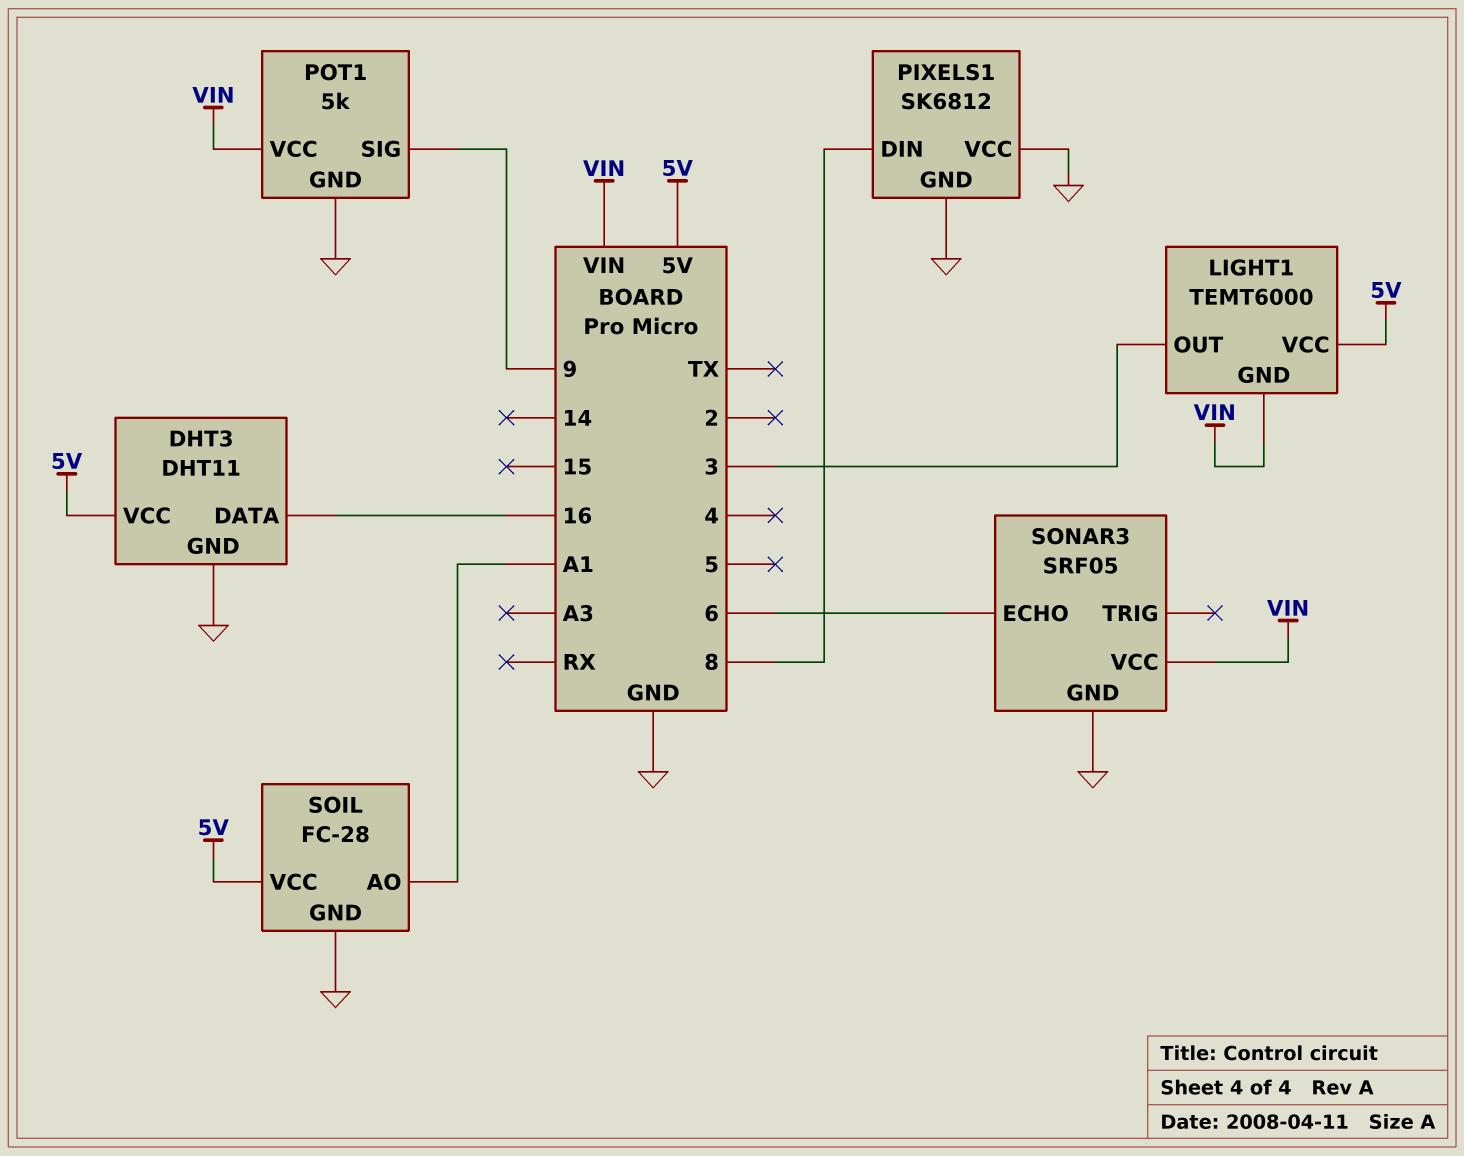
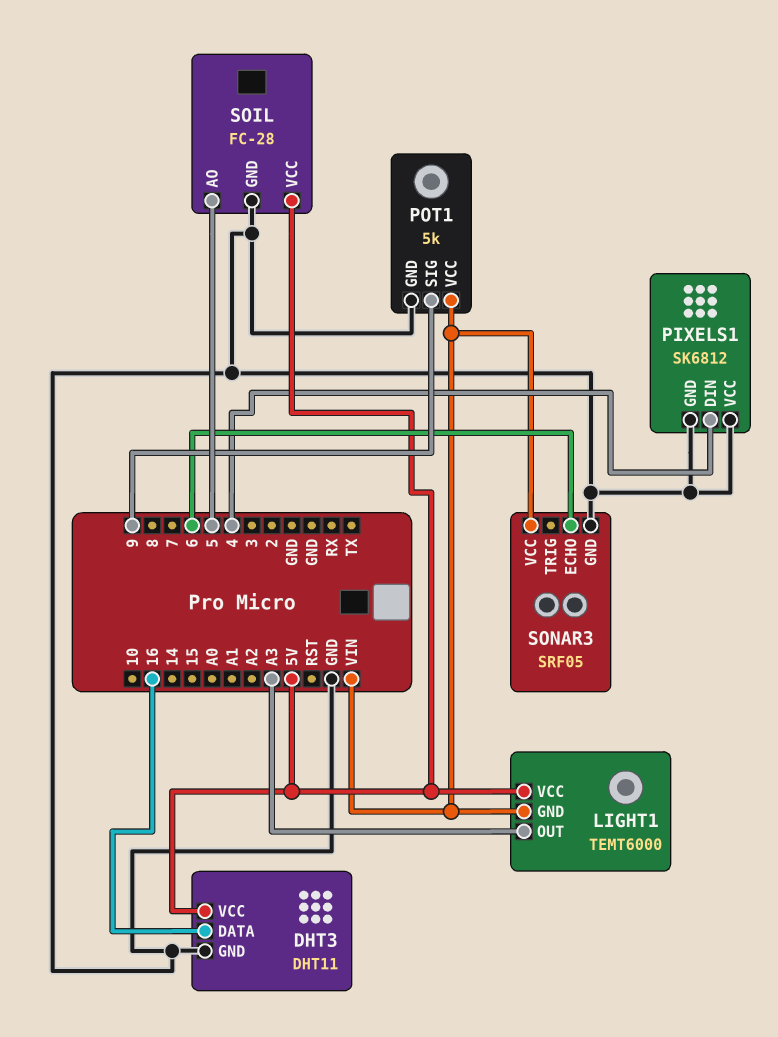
LIGHT1 pin OUT: 3 -> A3
PIXELS1 pin DIN: 8 -> 4
SOIL pin AO: A1 -> 5

